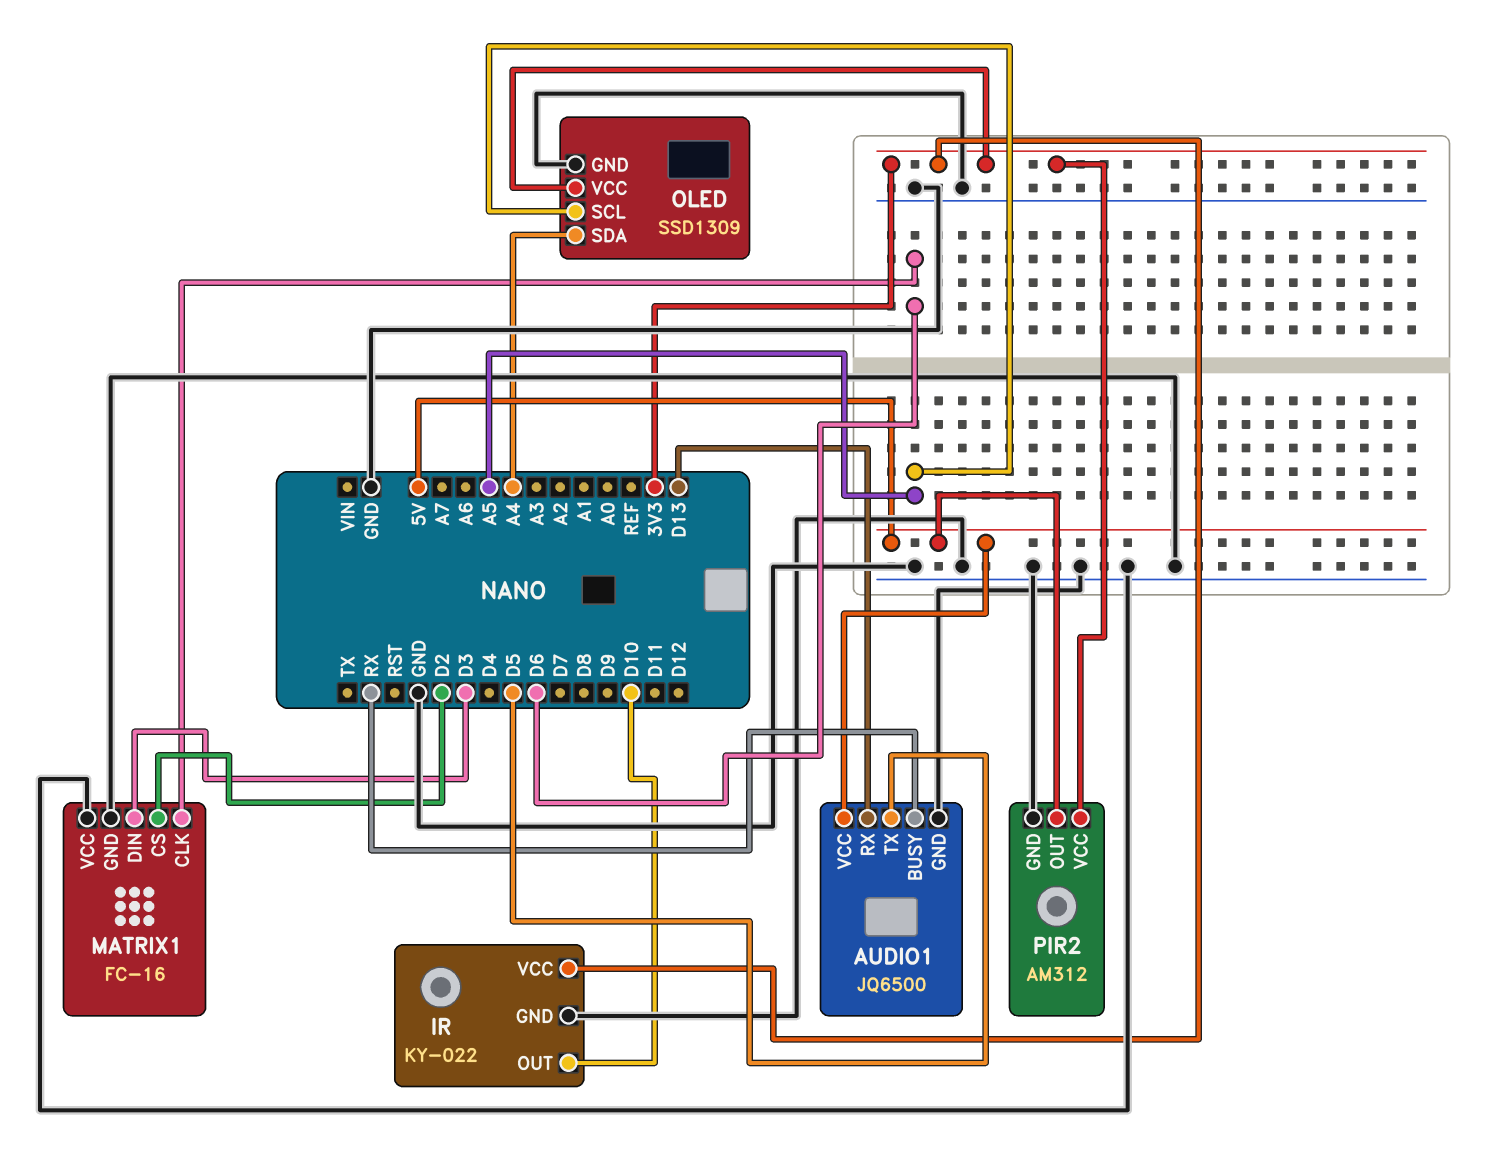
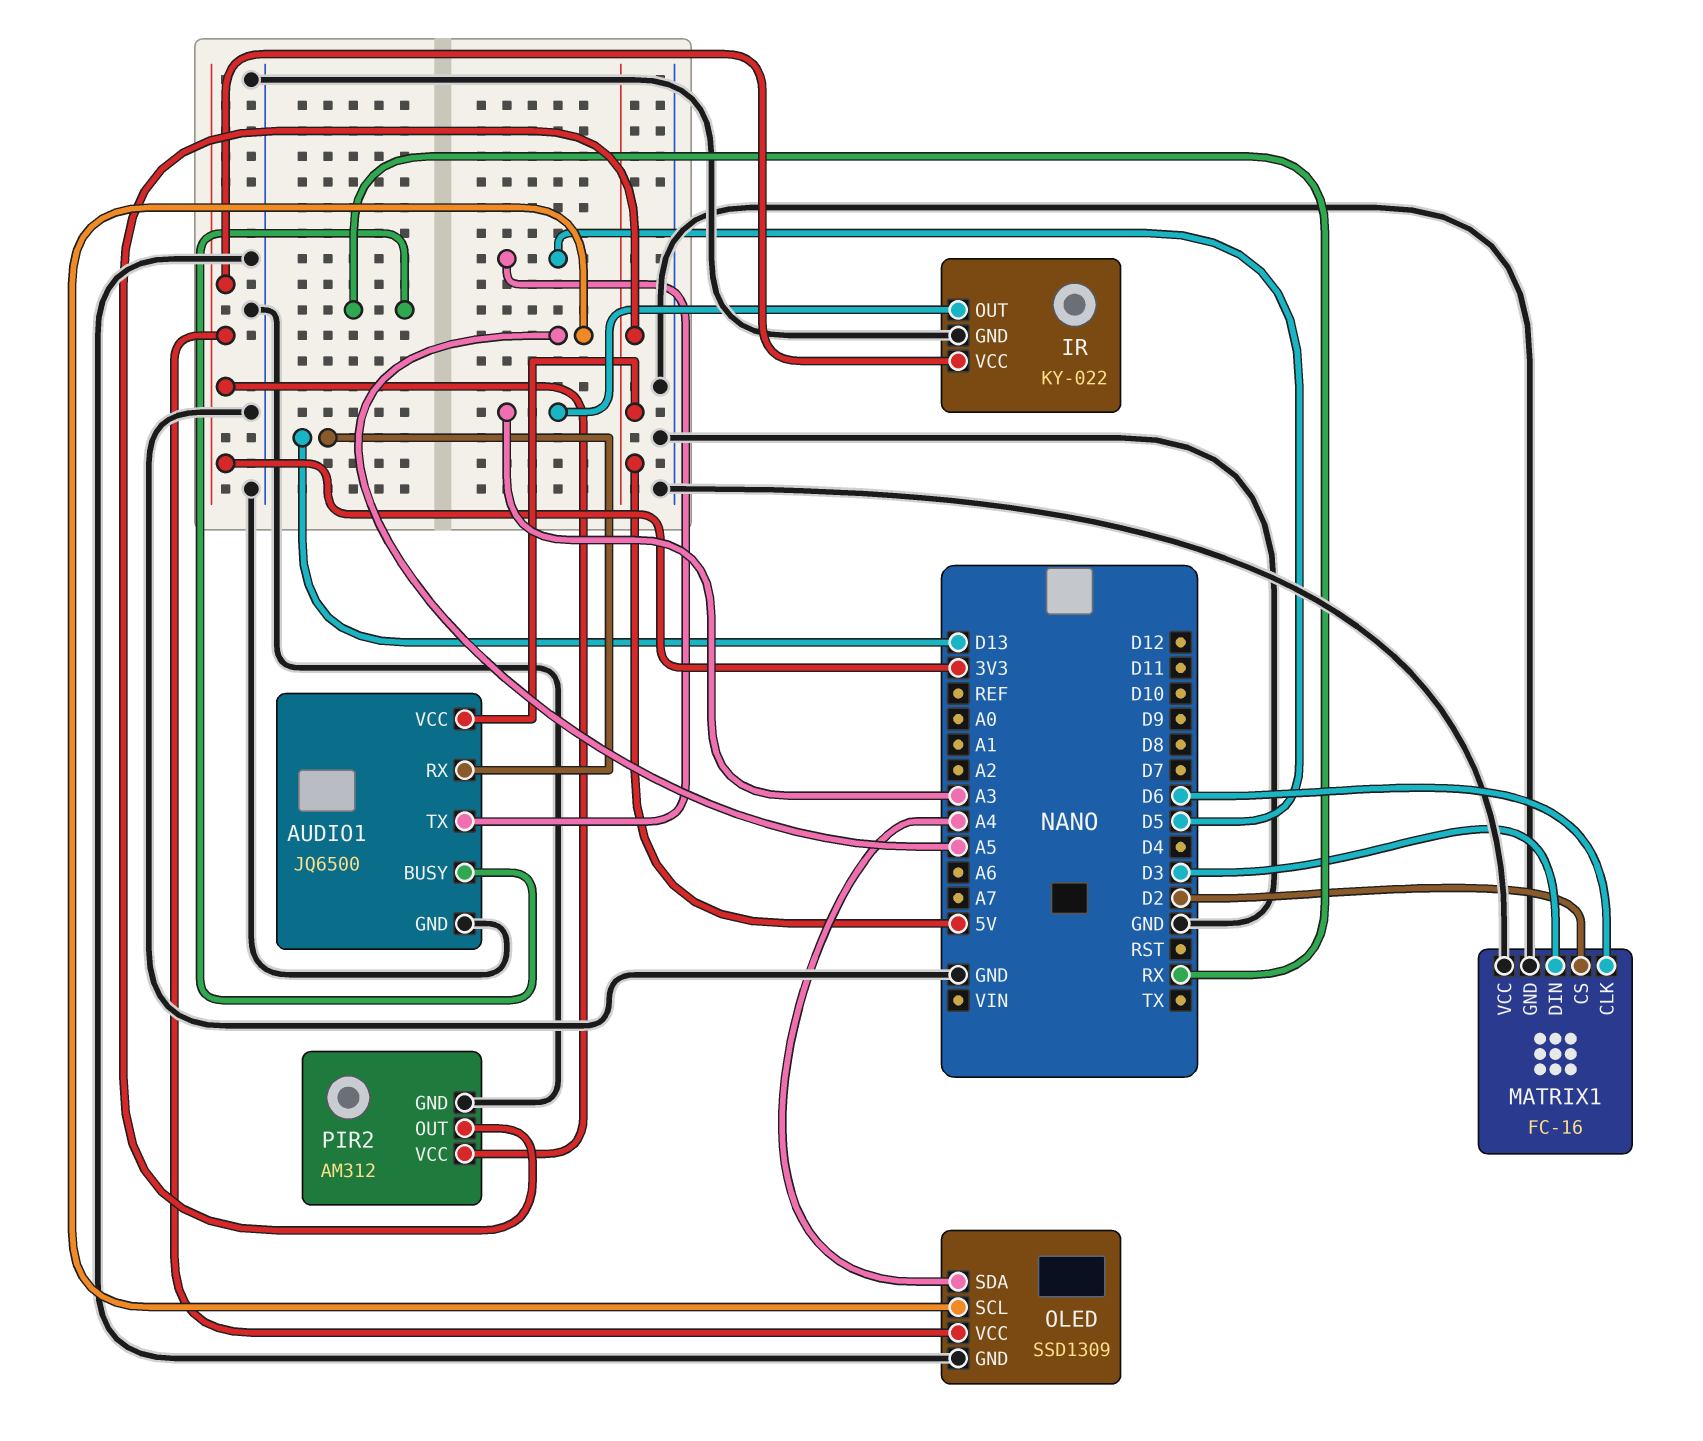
IR pin OUT: D10 -> A3

